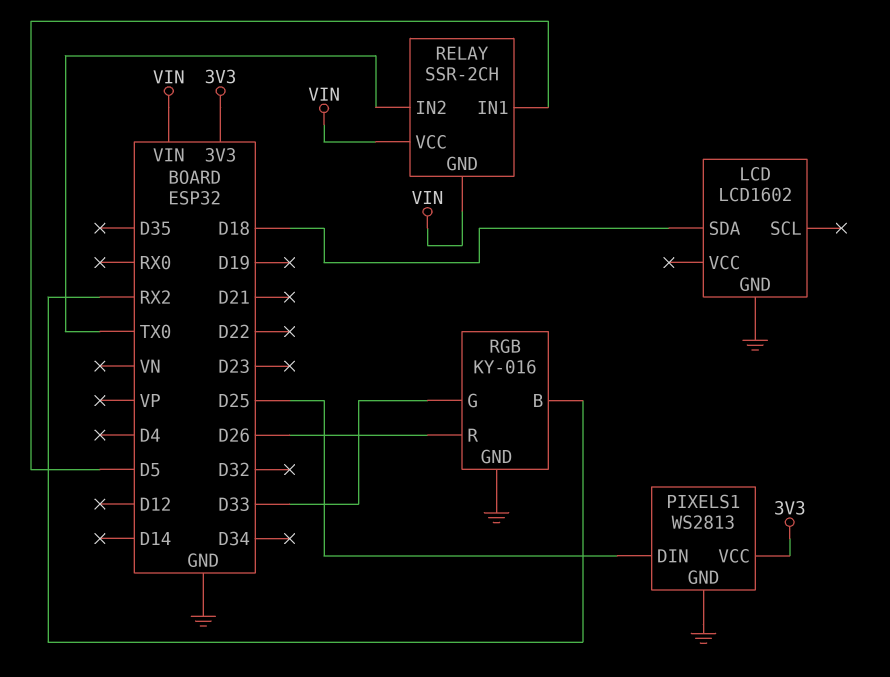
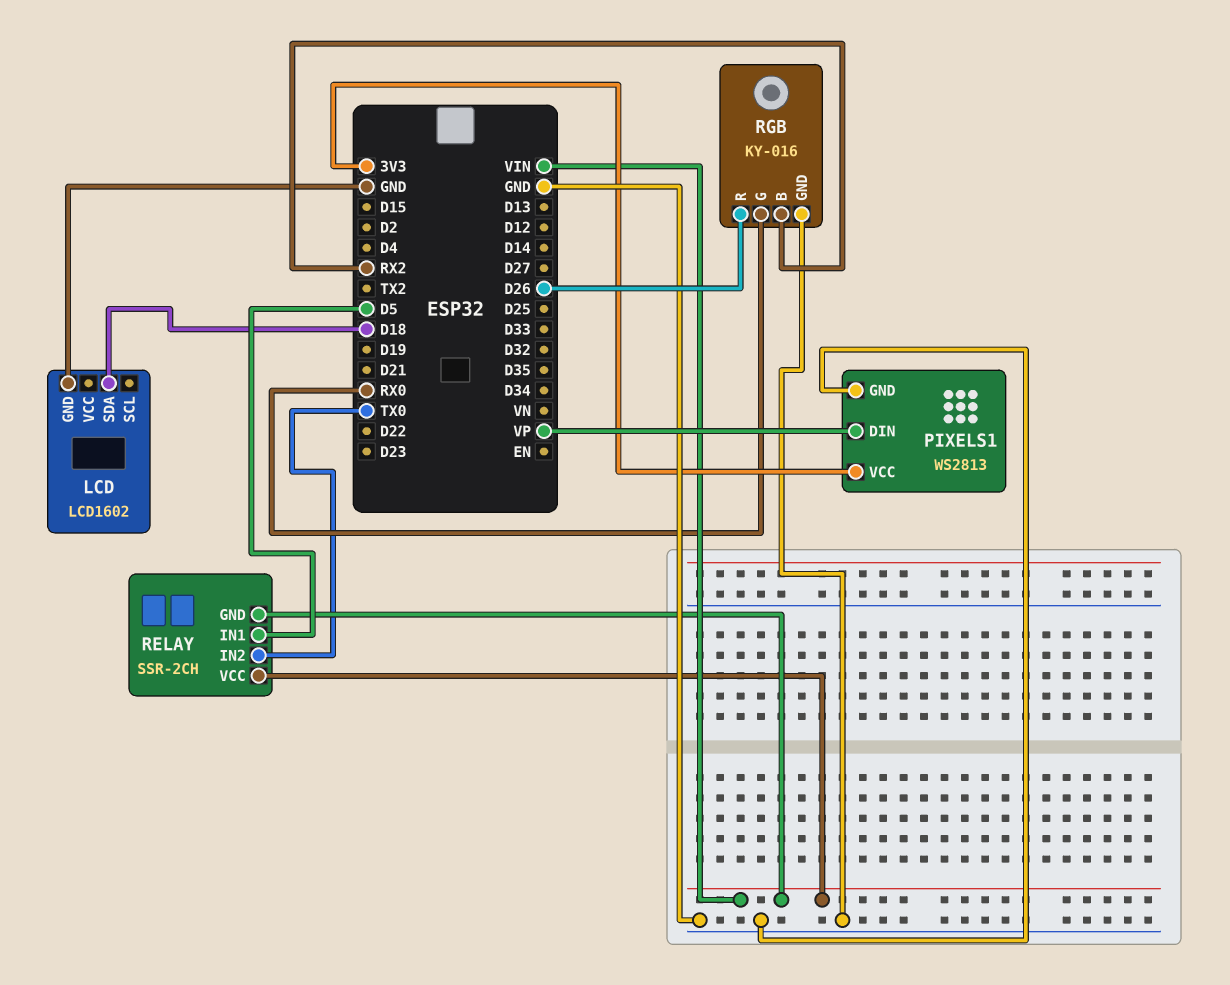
PIXELS1 pin DIN: D25 -> VP
RGB pin G: D33 -> RX0

